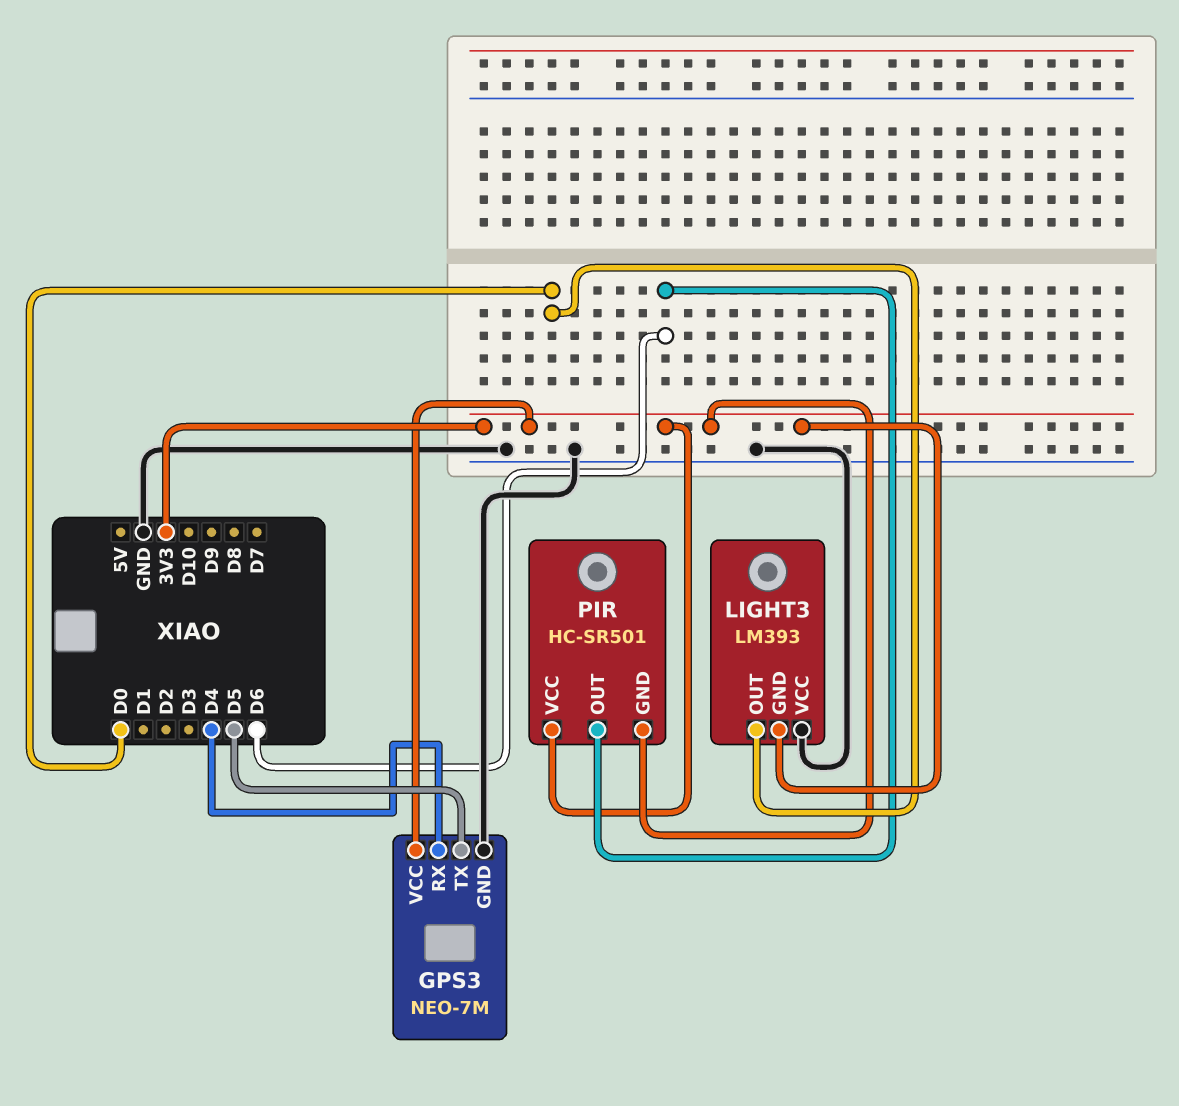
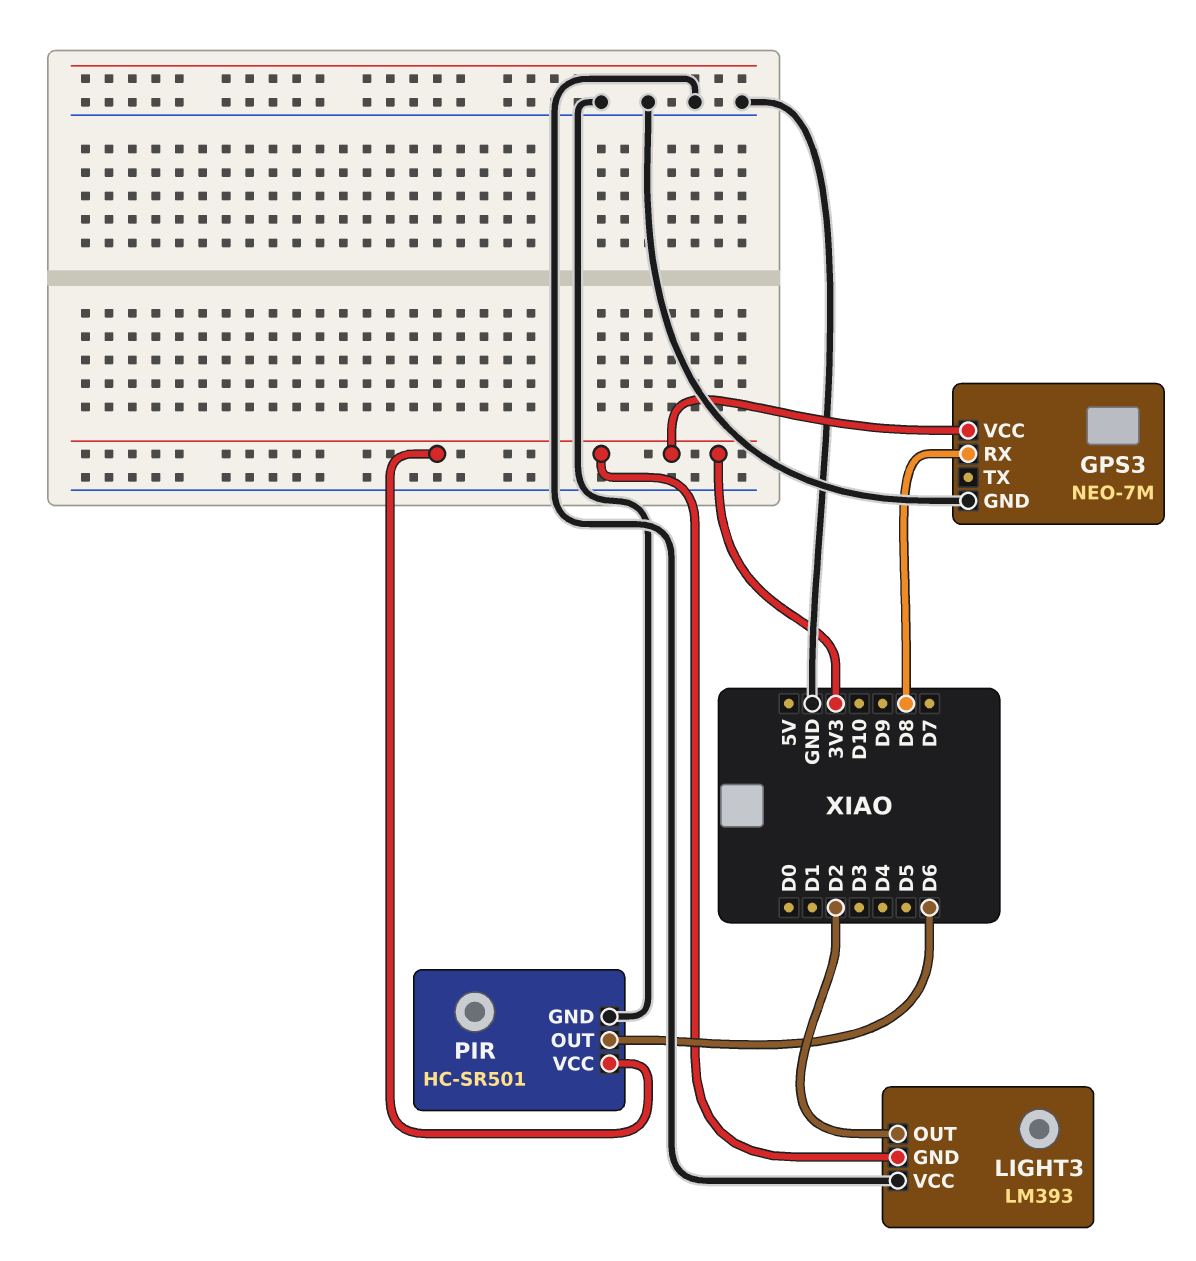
GPS3 pin RX: D4 -> D8
GPS3 pin TX: D5 -> none
LIGHT3 pin OUT: D0 -> D2
PIR pin GND: 3V3 -> GND

